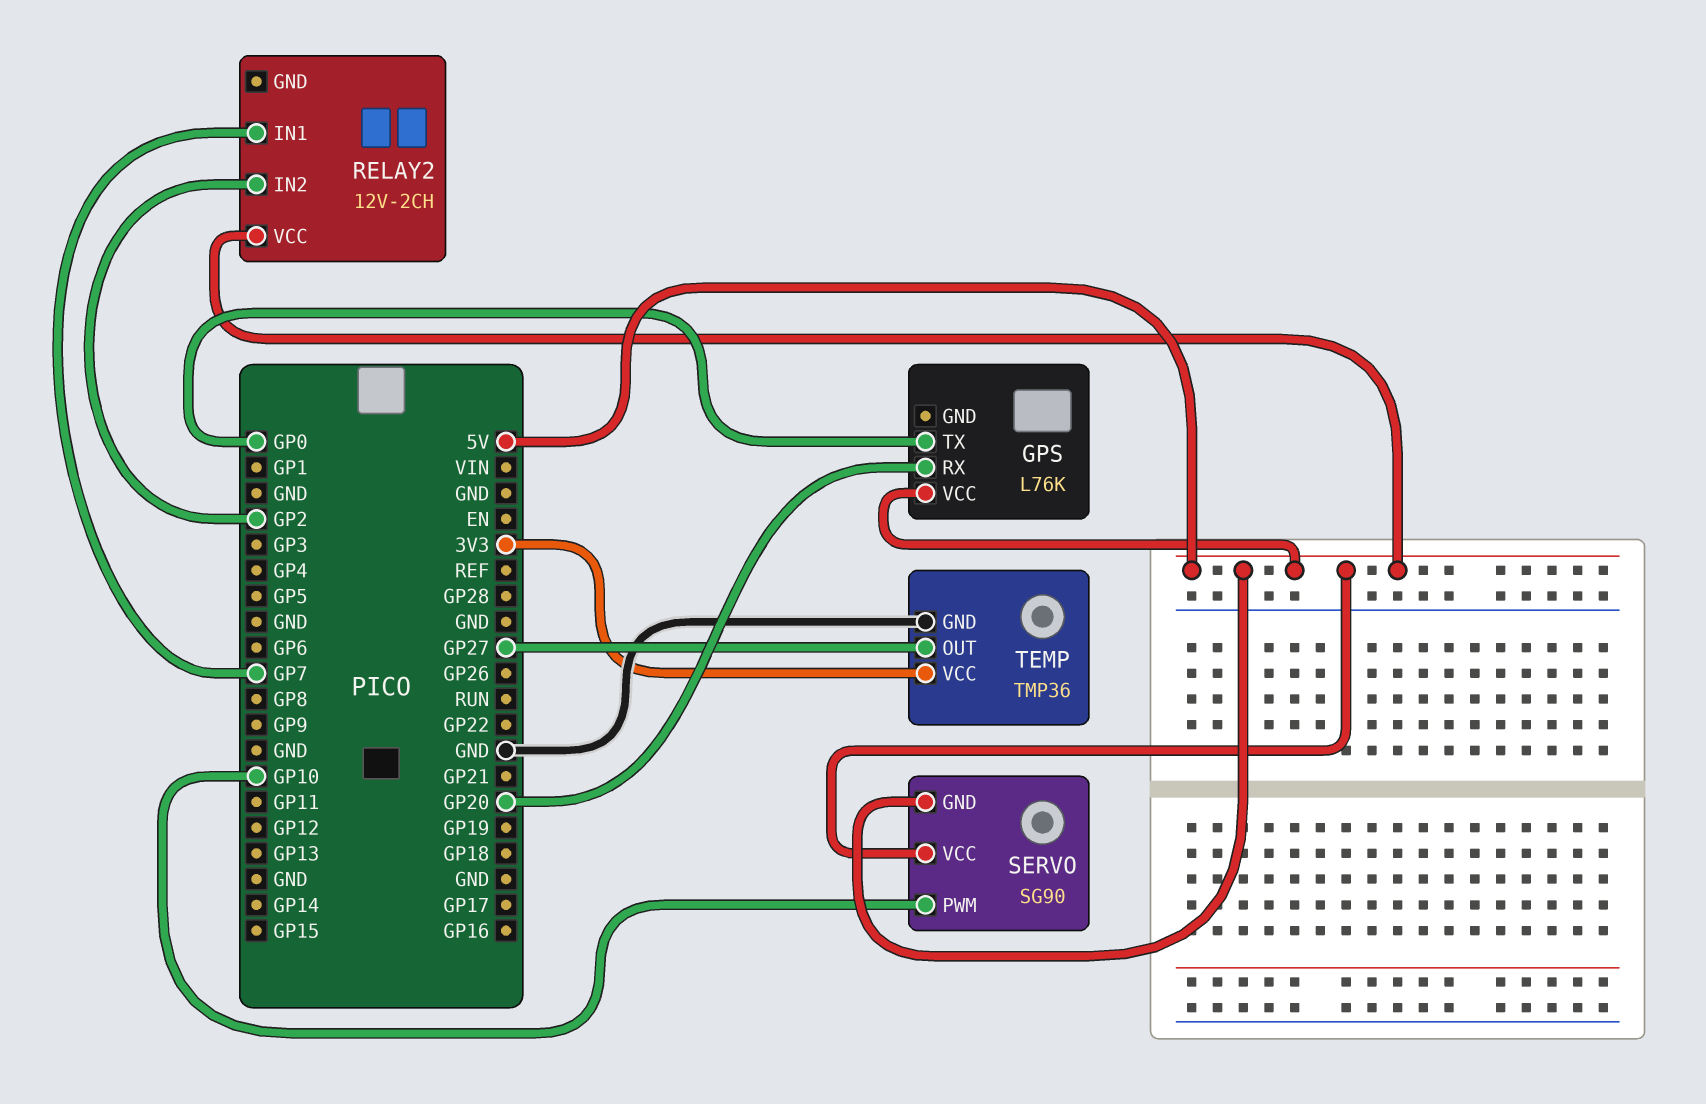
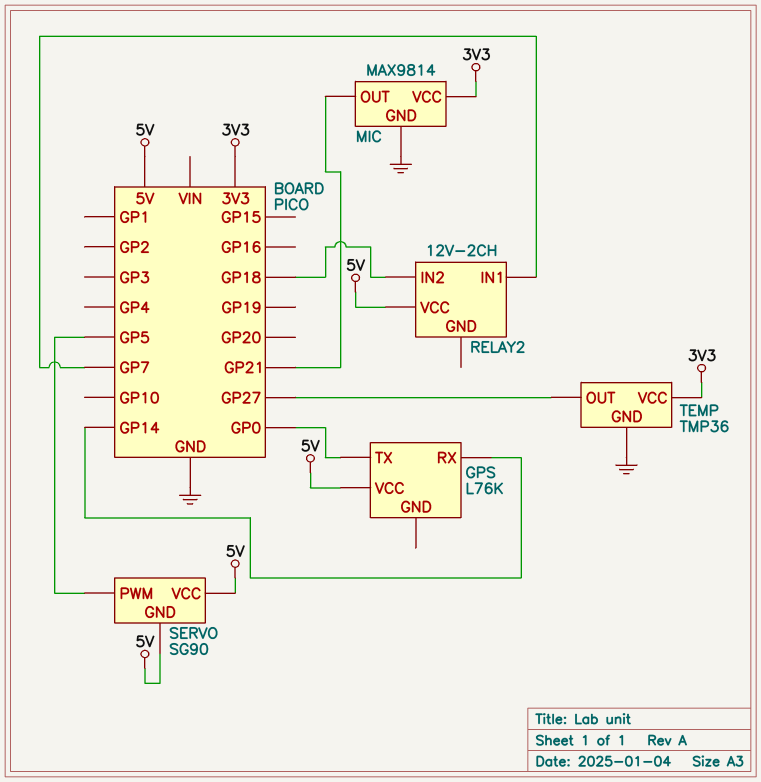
GPS pin RX: GP20 -> GP14
MIC: none -> MAX9814
MIC pin GND: none -> GND
MIC pin OUT: none -> GP21
MIC pin VCC: none -> 3V3
RELAY2 pin IN2: GP2 -> GP18
SERVO pin PWM: GP10 -> GP5

